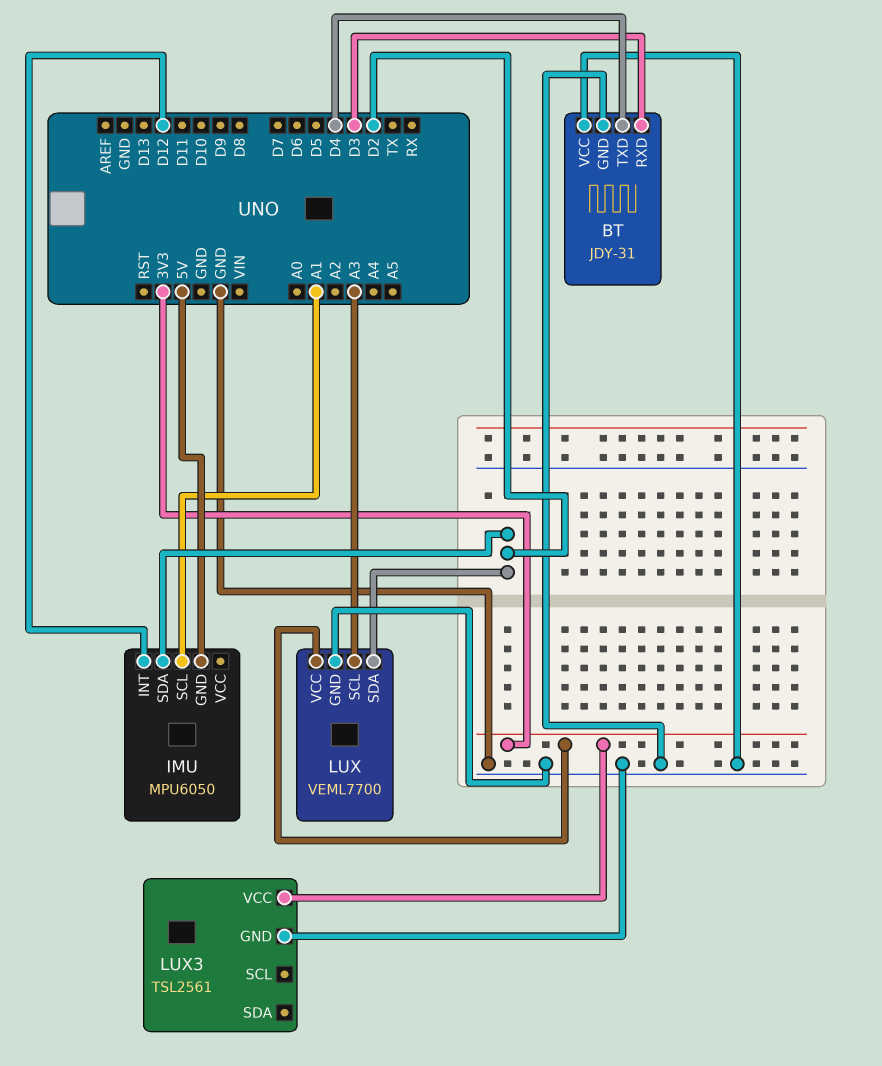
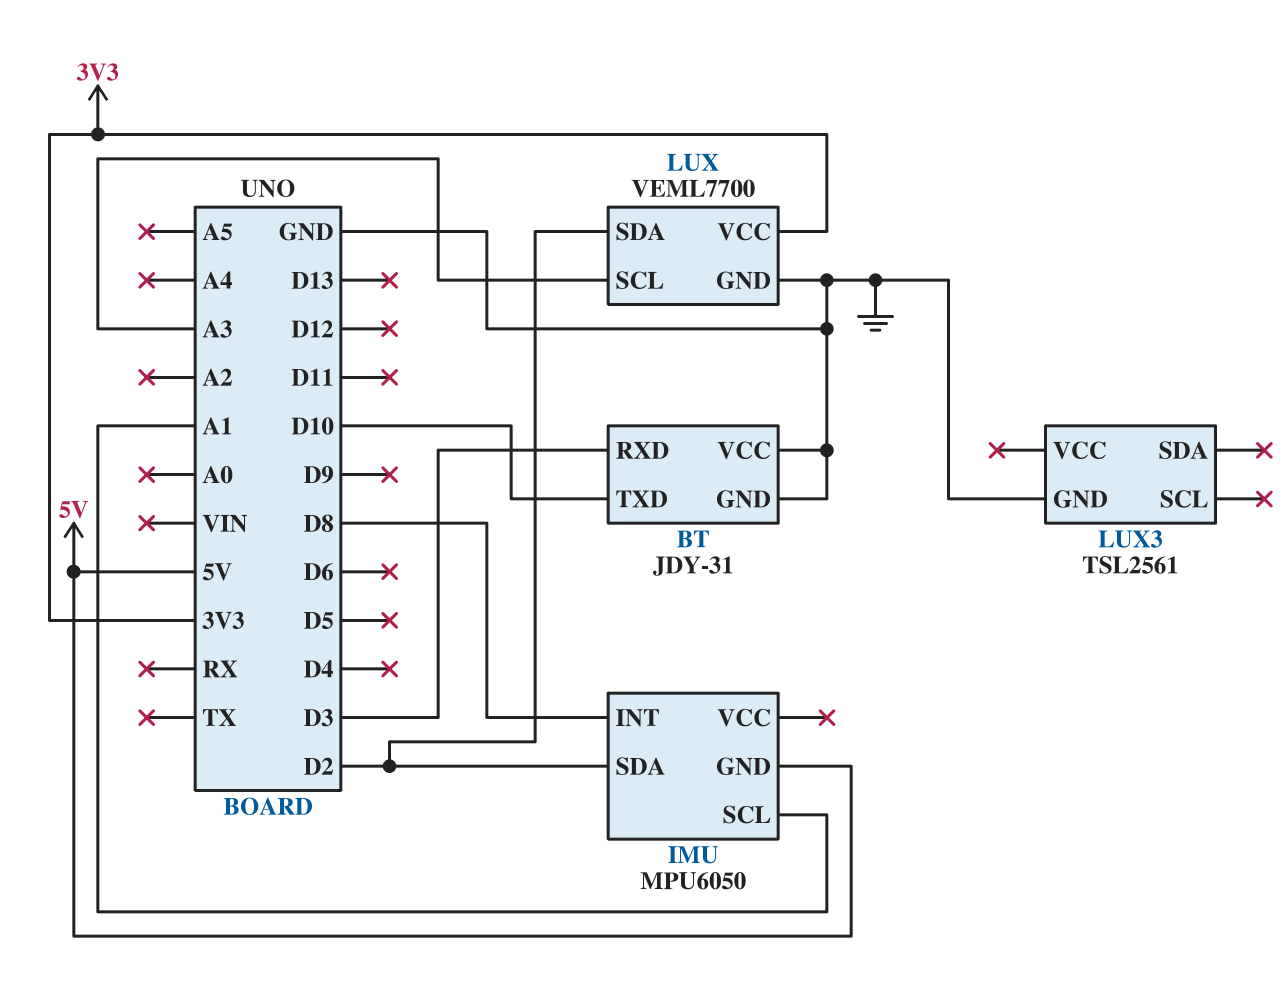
BT pin TXD: D4 -> D10
IMU pin INT: D12 -> D8
LUX3 pin VCC: 3V3 -> none

